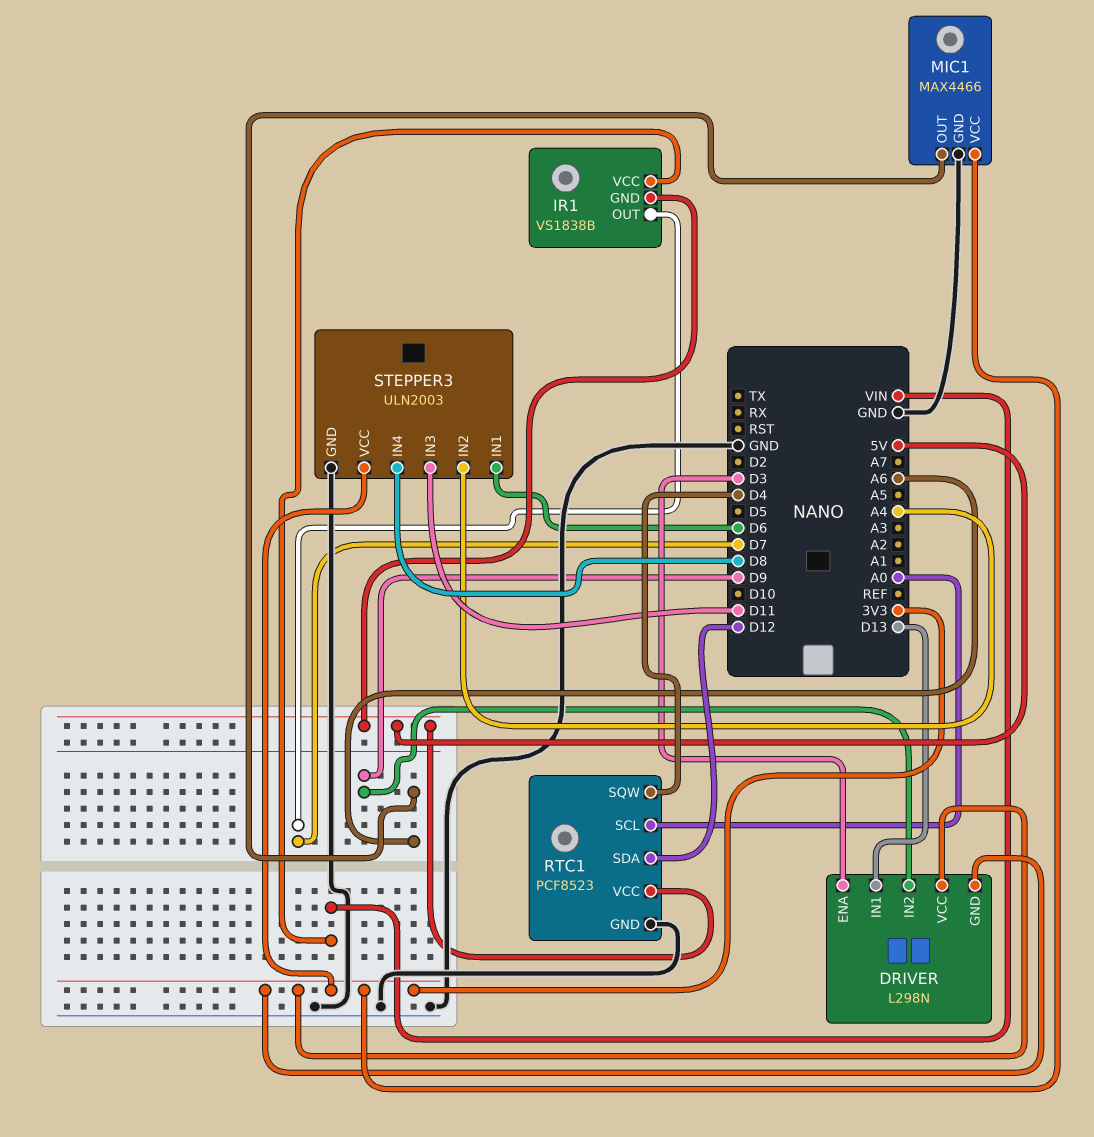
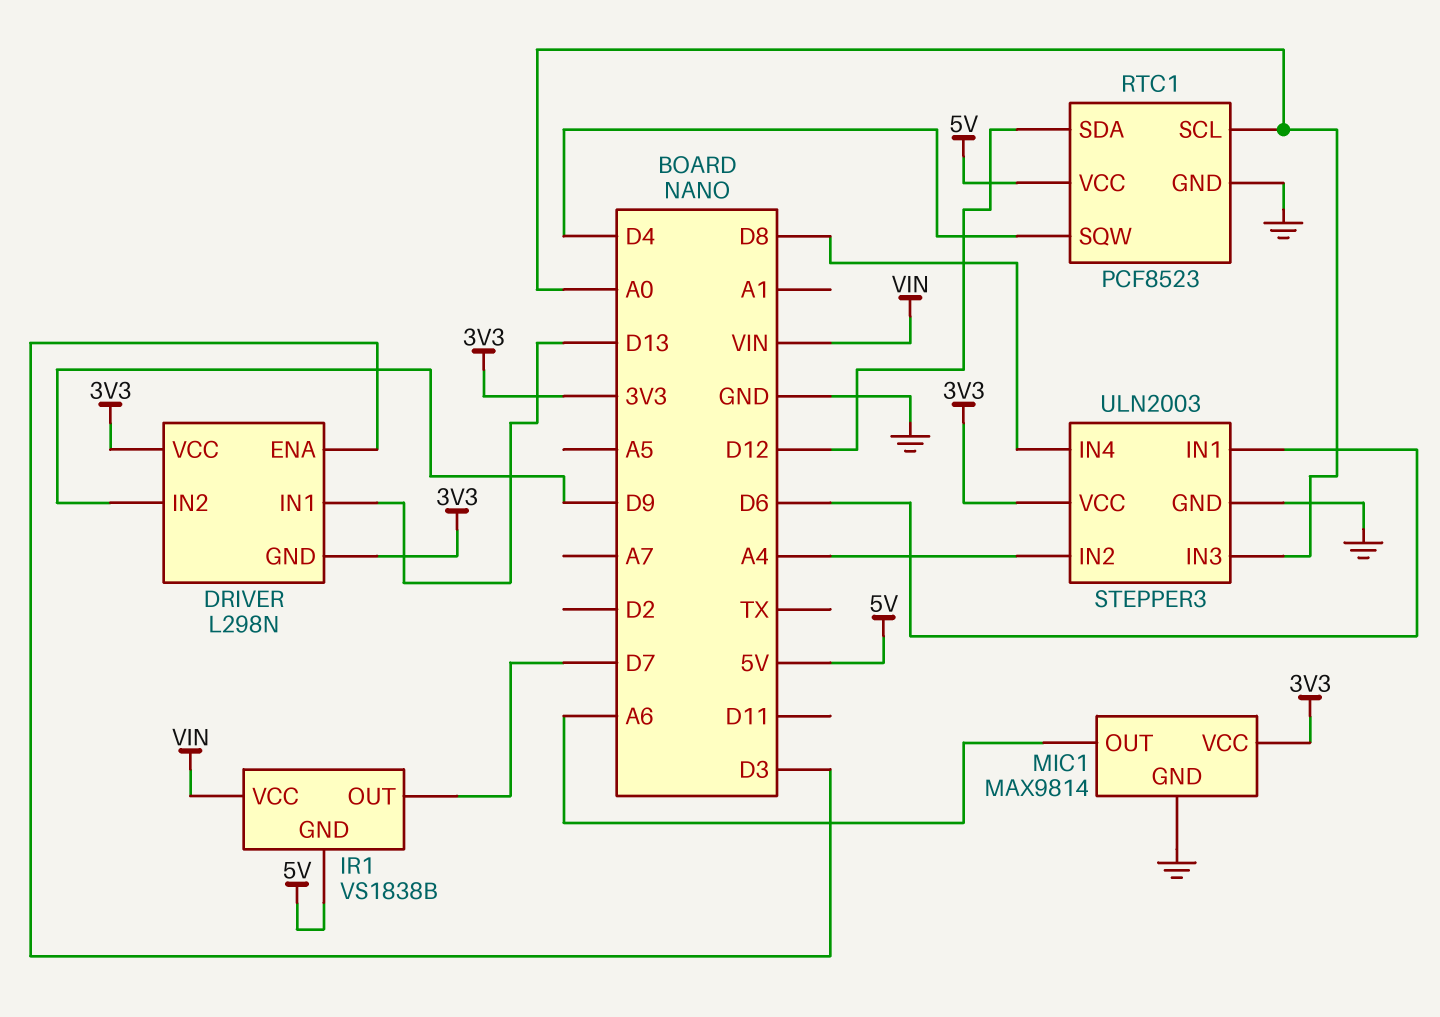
MIC1: MAX4466 -> MAX9814
STEPPER3 pin IN3: D11 -> A0

